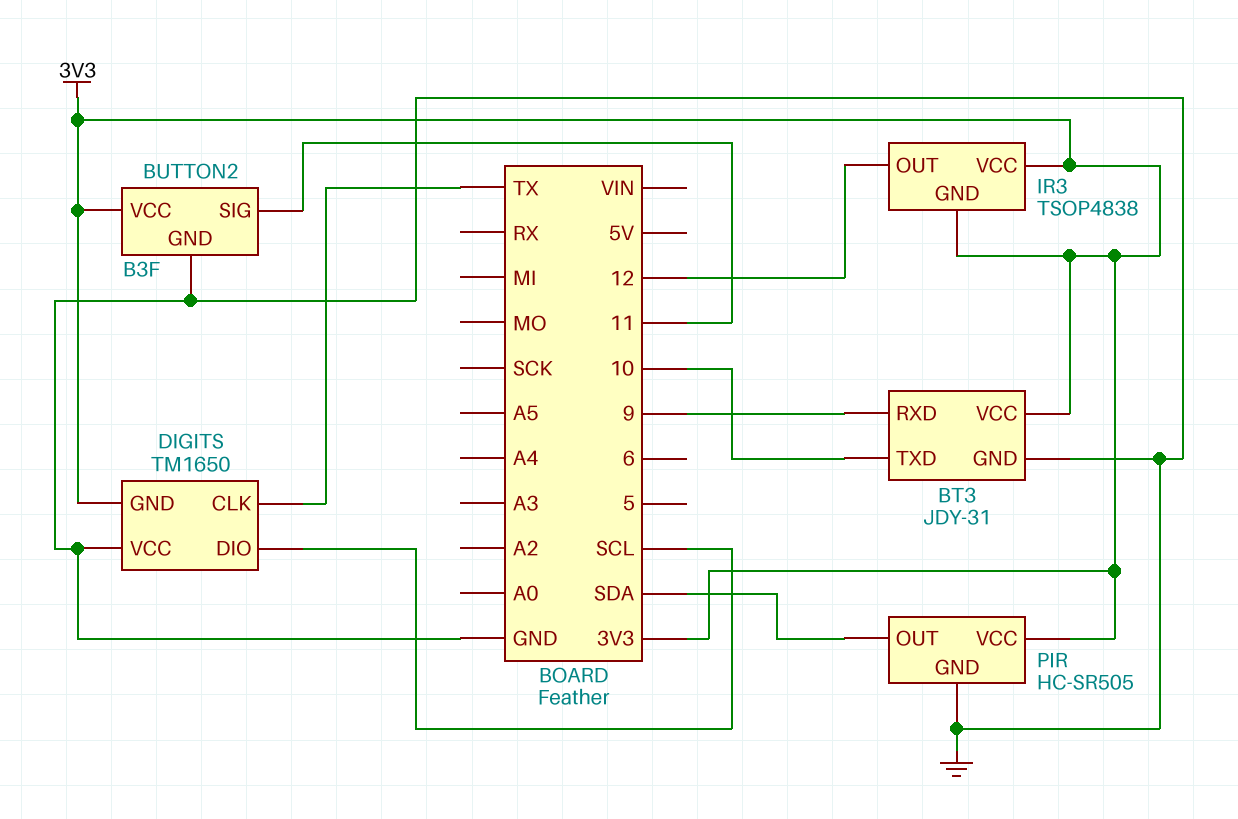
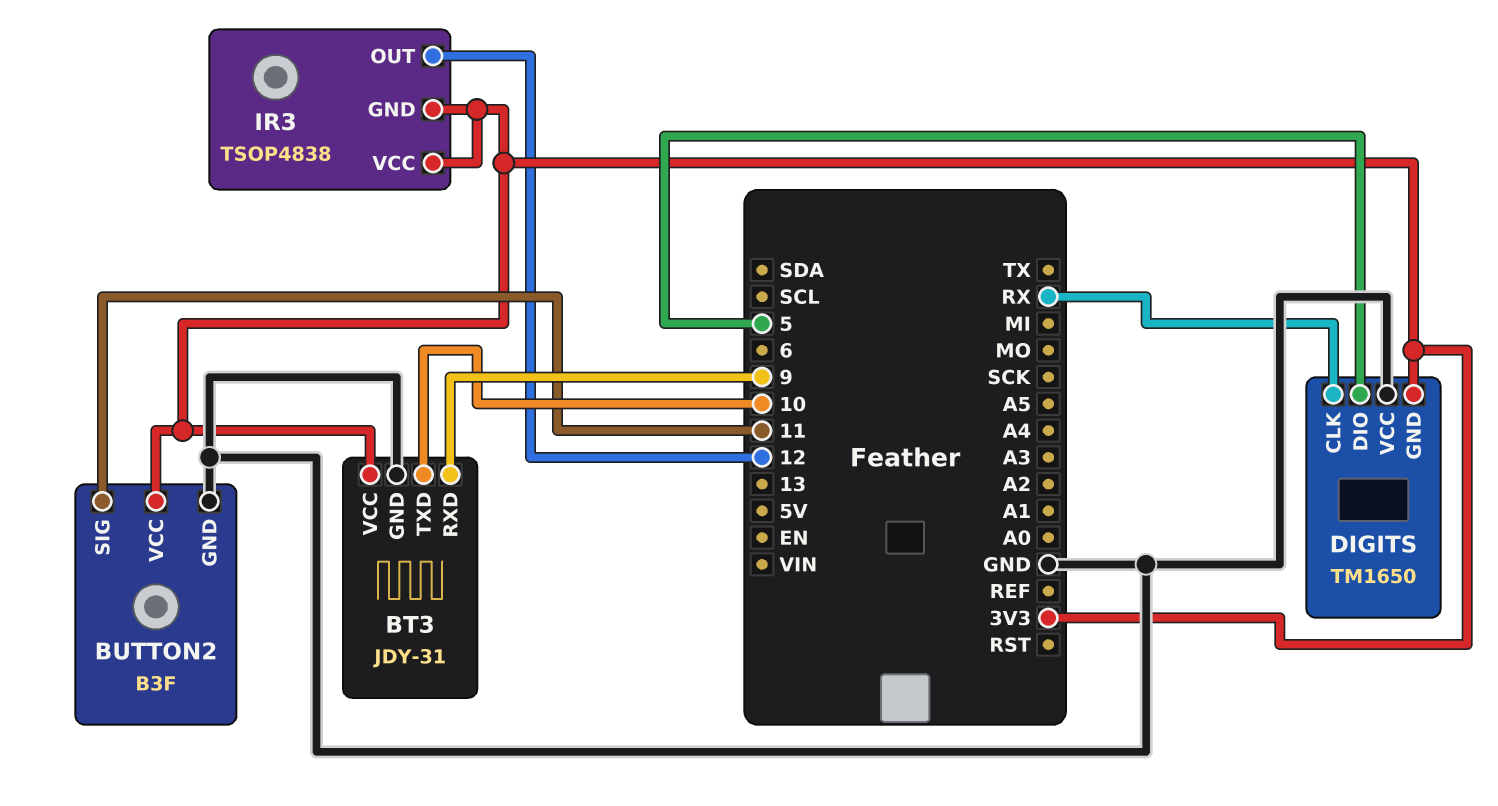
DIGITS pin CLK: TX -> RX
DIGITS pin DIO: SCL -> 5
PIR: HC-SR505 -> none
PIR pin GND: GND -> none
PIR pin OUT: SDA -> none
PIR pin VCC: 3V3 -> none

